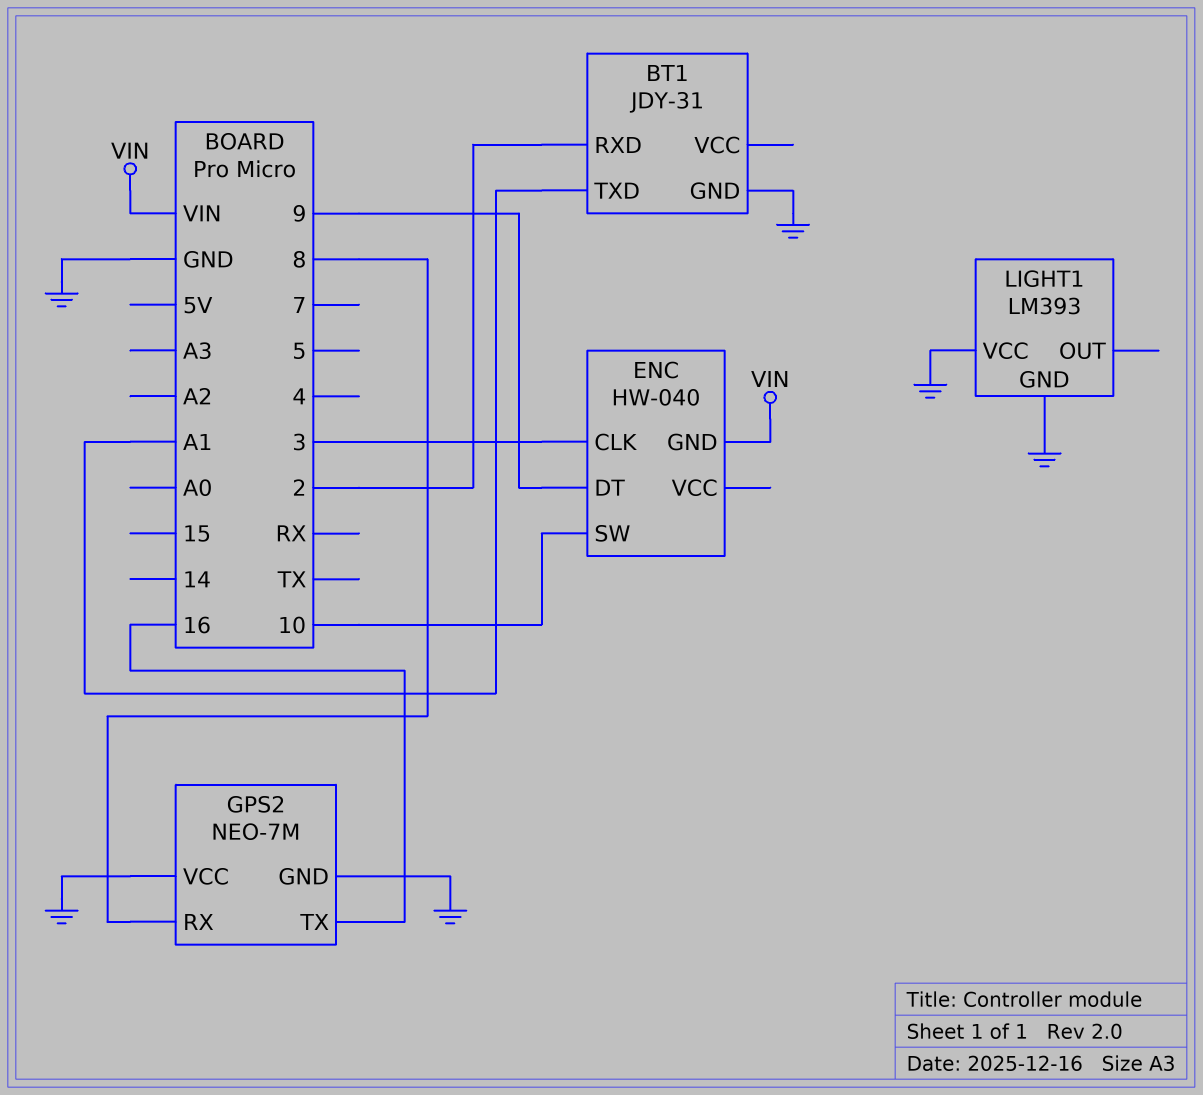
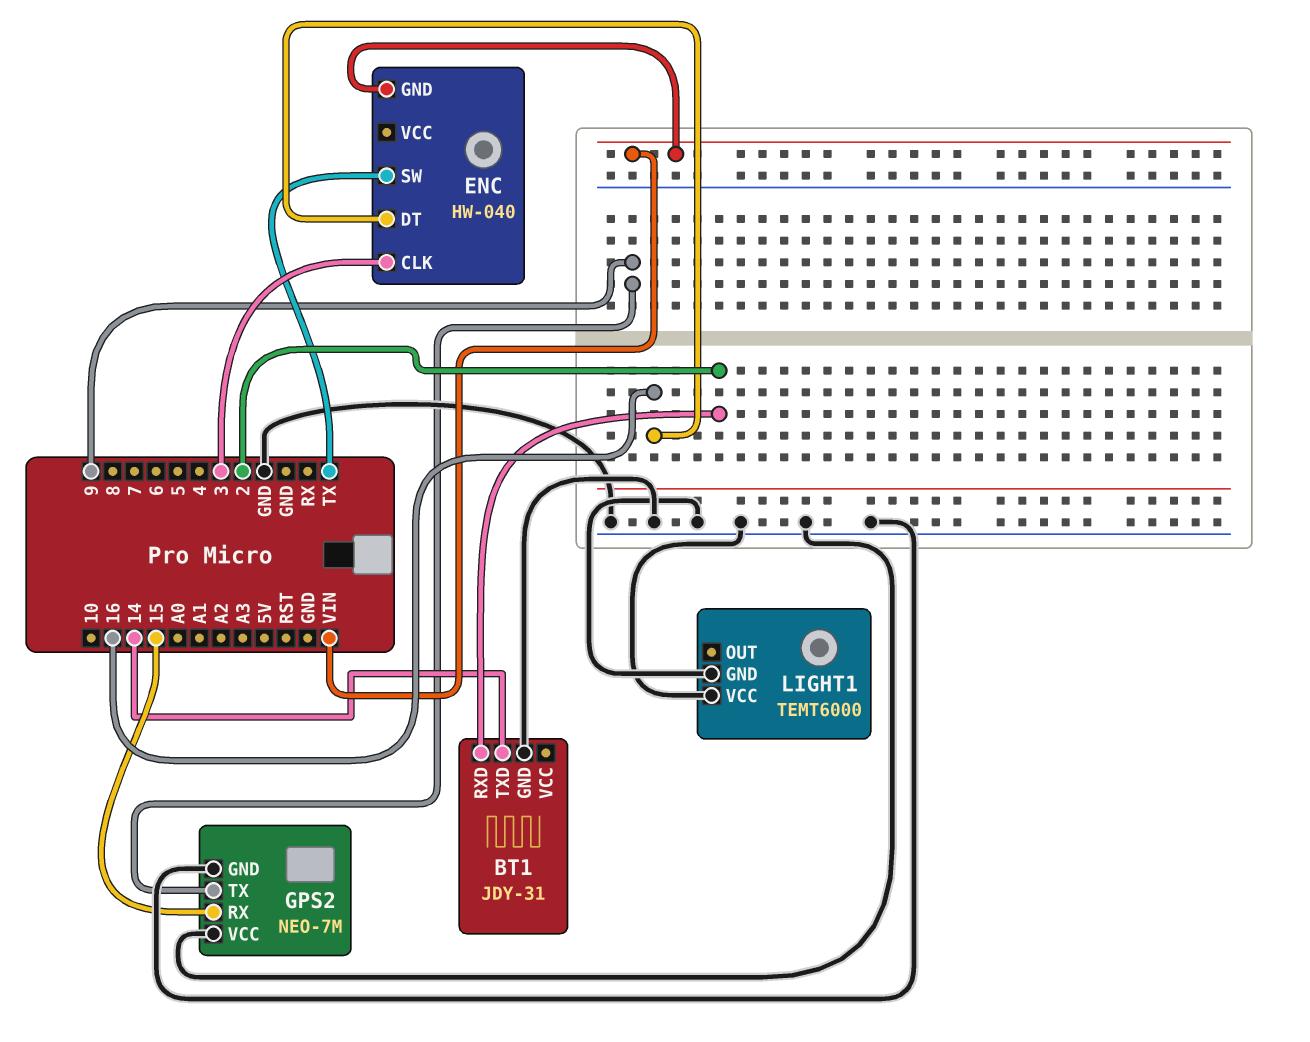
BT1 pin TXD: A1 -> 14
ENC pin DT: 9 -> 16
ENC pin SW: 10 -> TX
GPS2 pin RX: 8 -> 15
GPS2 pin TX: 16 -> 9
LIGHT1: LM393 -> TEMT6000

